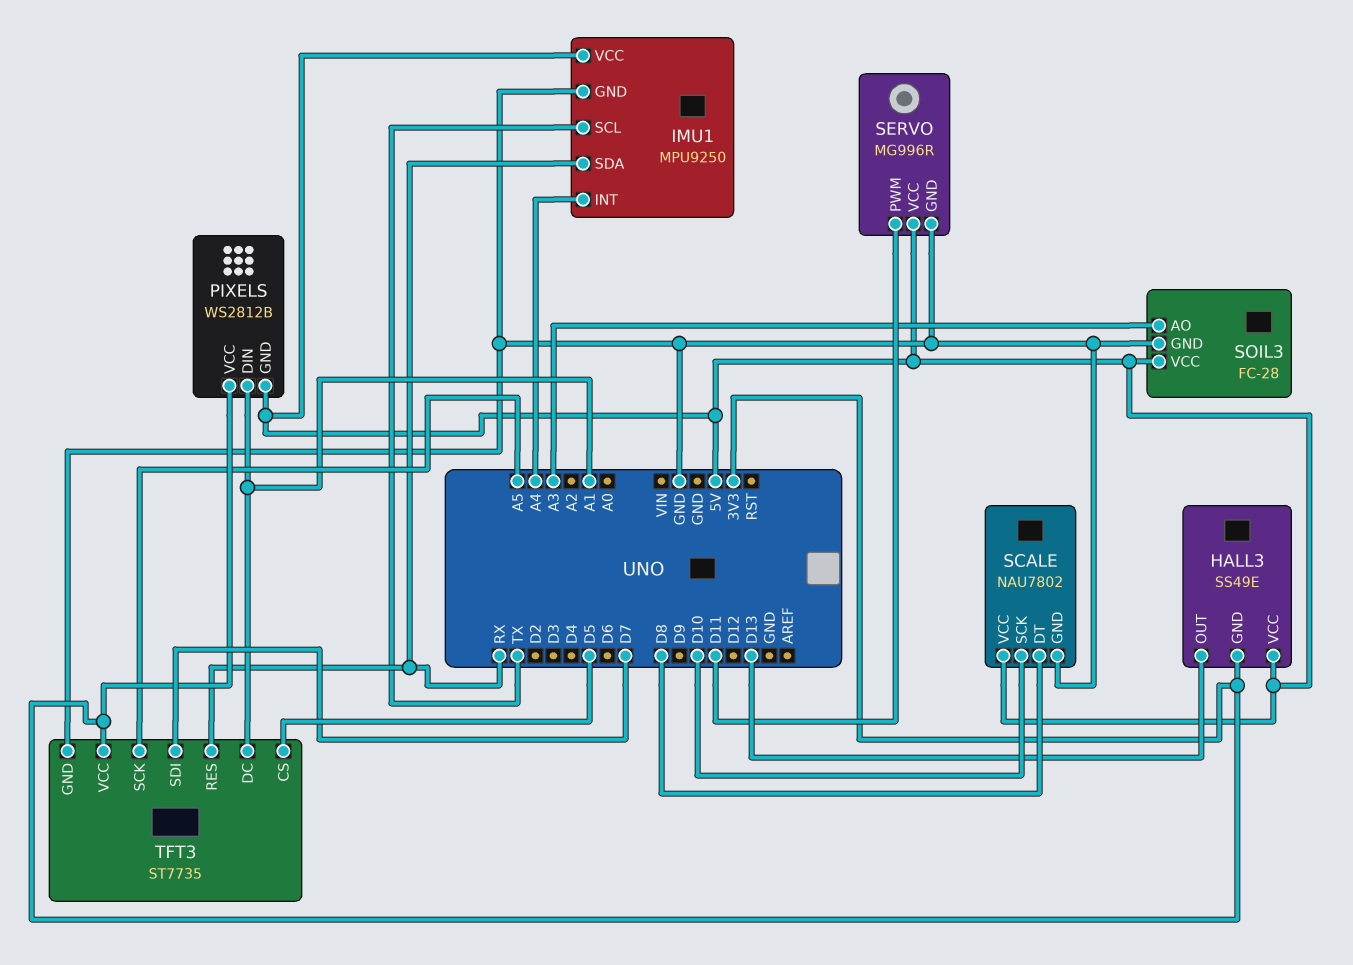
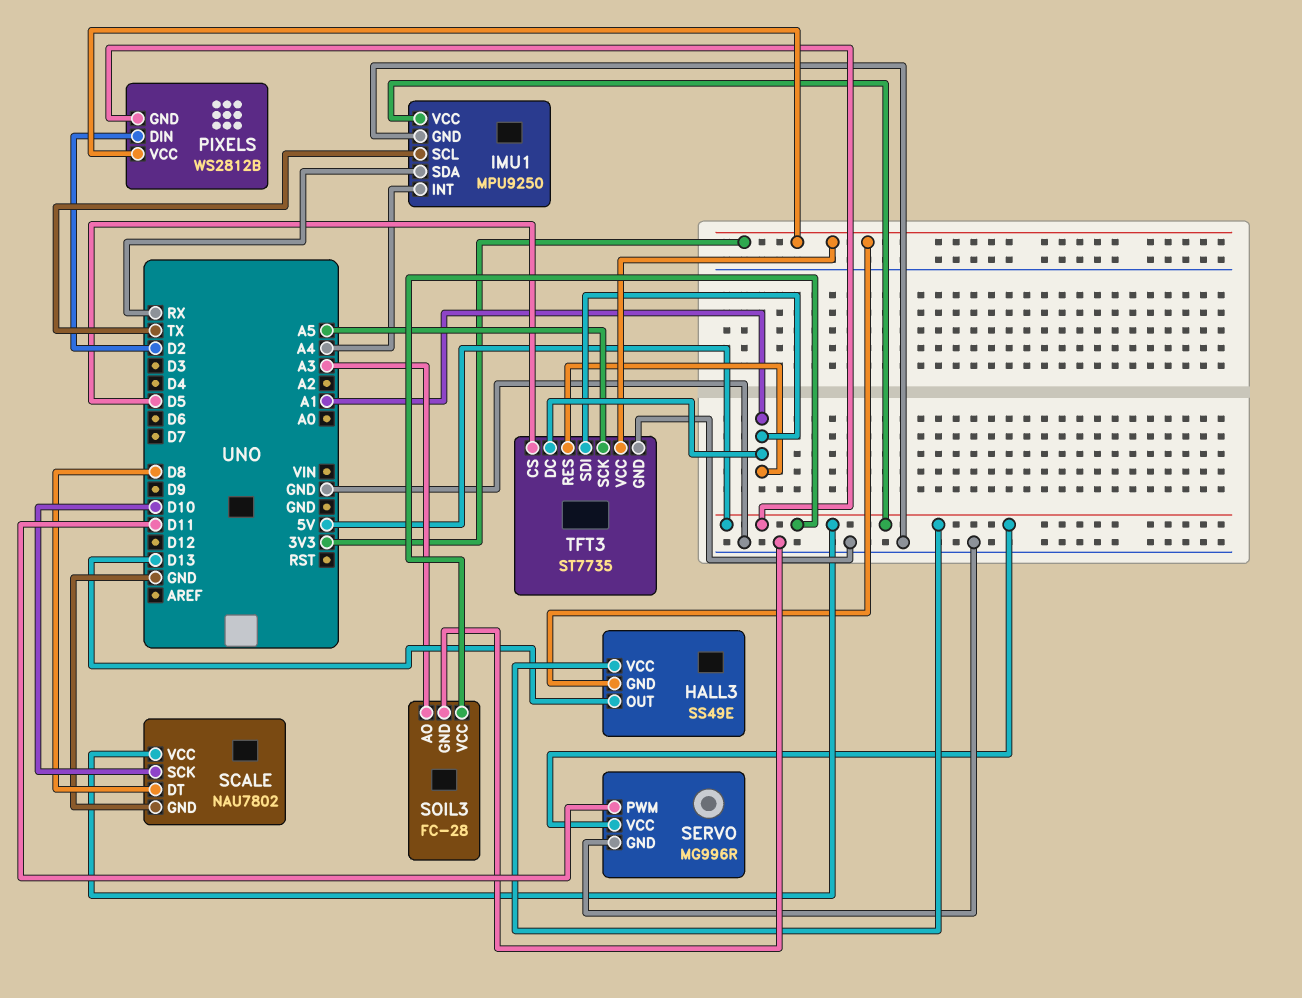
PIXELS pin DIN: A1 -> D2
TFT3 pin RES: RX -> A1
TFT3 pin SDI: D7 -> A1

